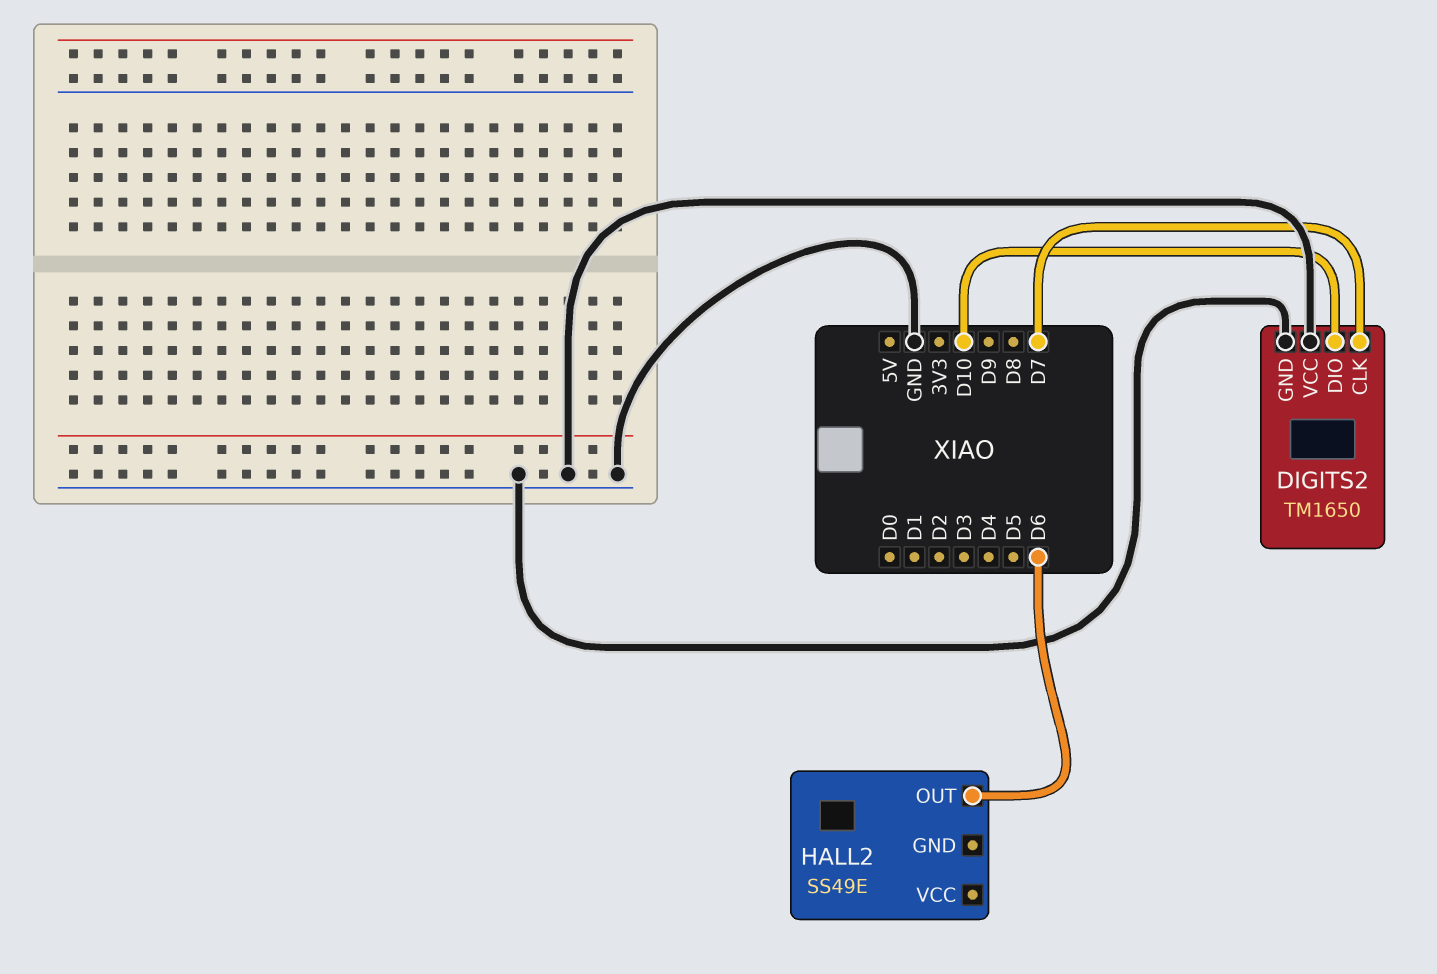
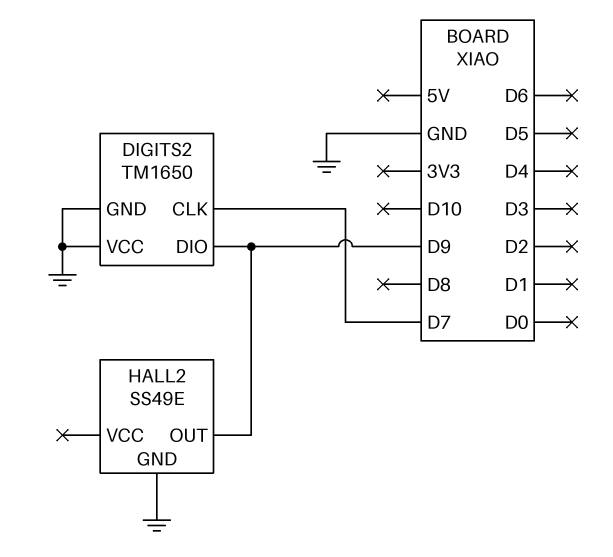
DIGITS2 pin DIO: D10 -> D9
HALL2 pin GND: none -> GND
HALL2 pin OUT: D6 -> D9

